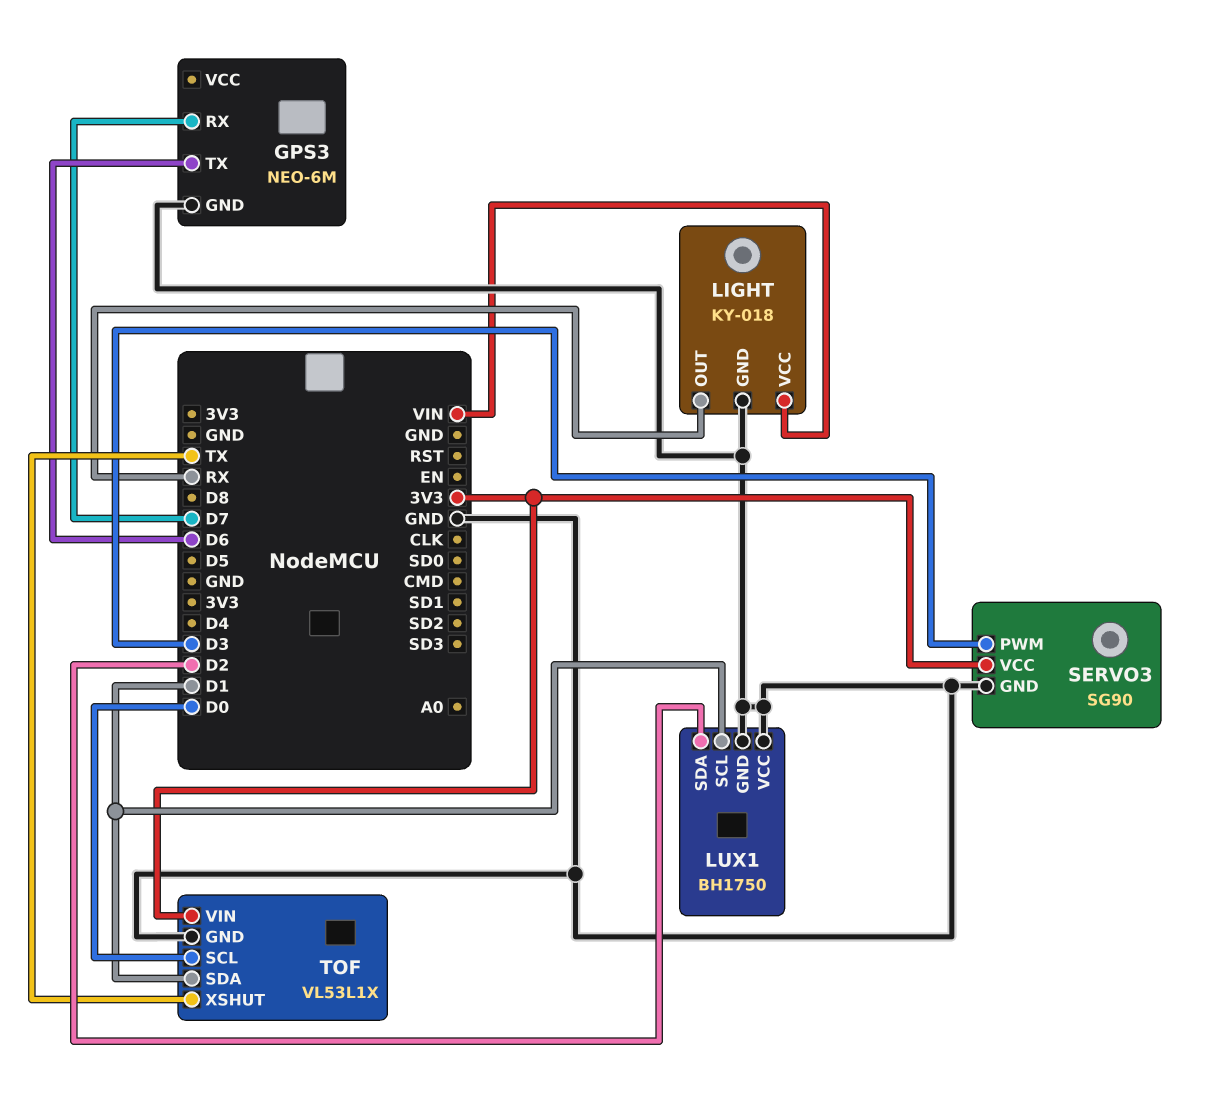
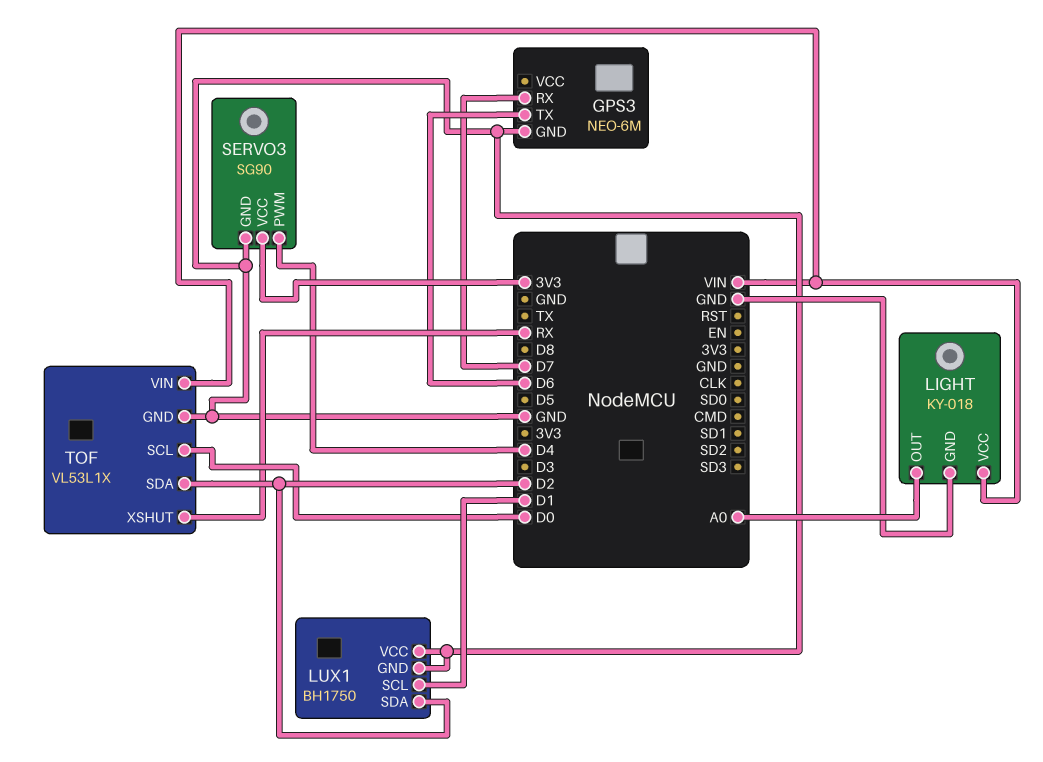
LIGHT pin OUT: RX -> A0
SERVO3 pin PWM: D3 -> D4
TOF pin SDA: D1 -> D2
TOF pin VIN: 3V3 -> VIN
TOF pin XSHUT: TX -> RX

